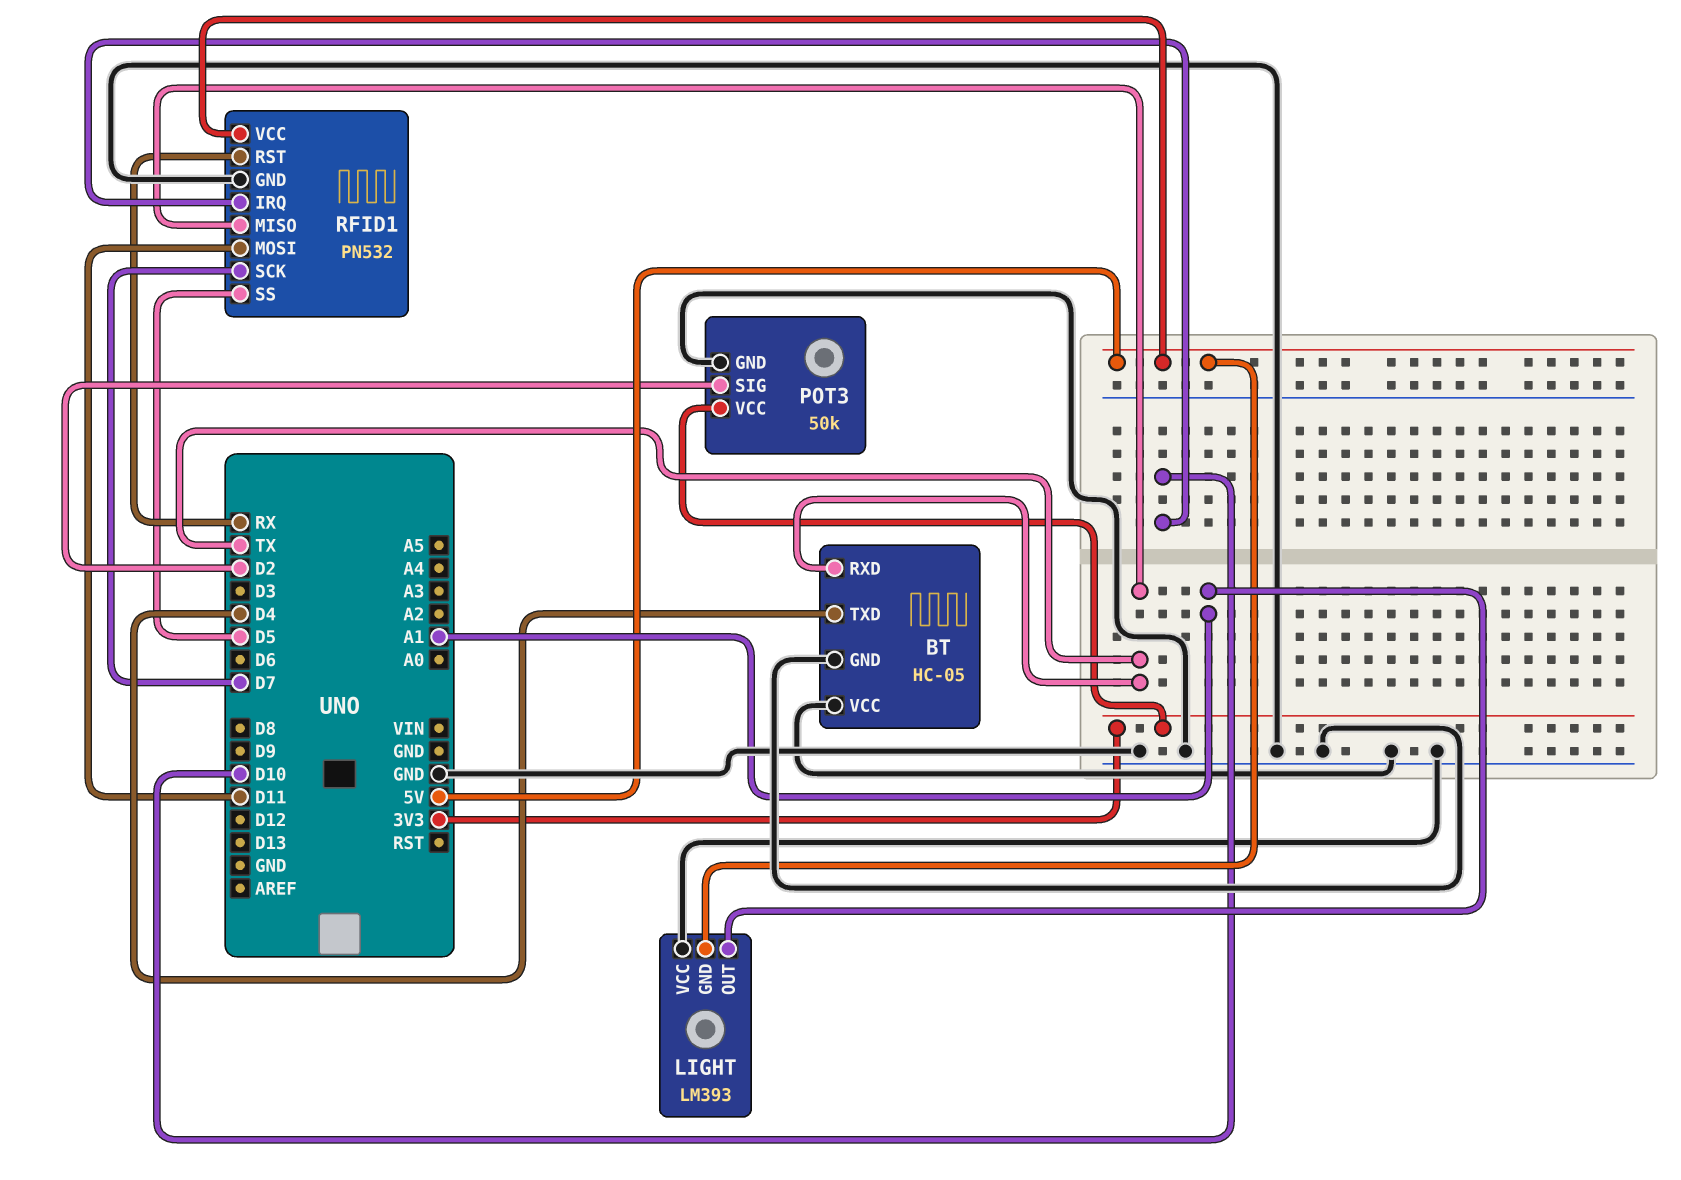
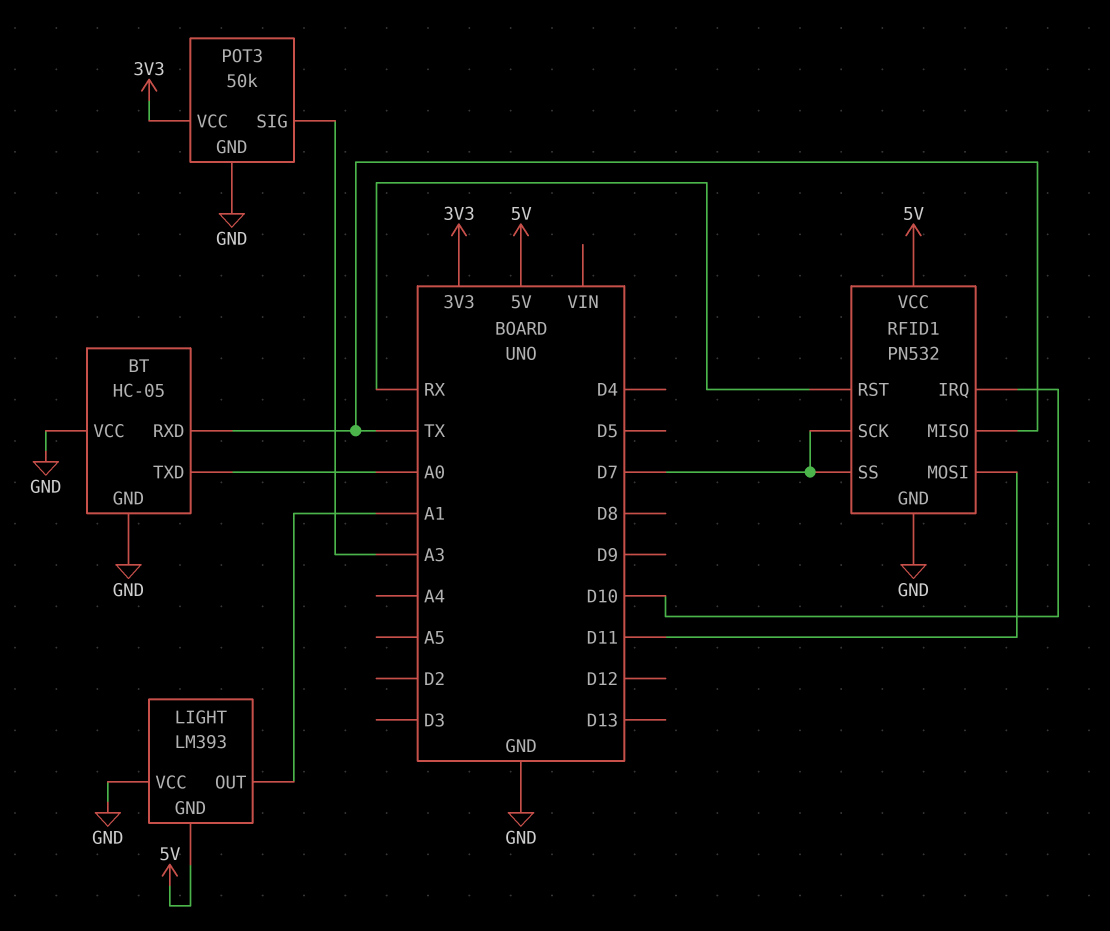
BT pin TXD: D4 -> A0
POT3 pin SIG: D2 -> A3
RFID1 pin SS: D5 -> D7

